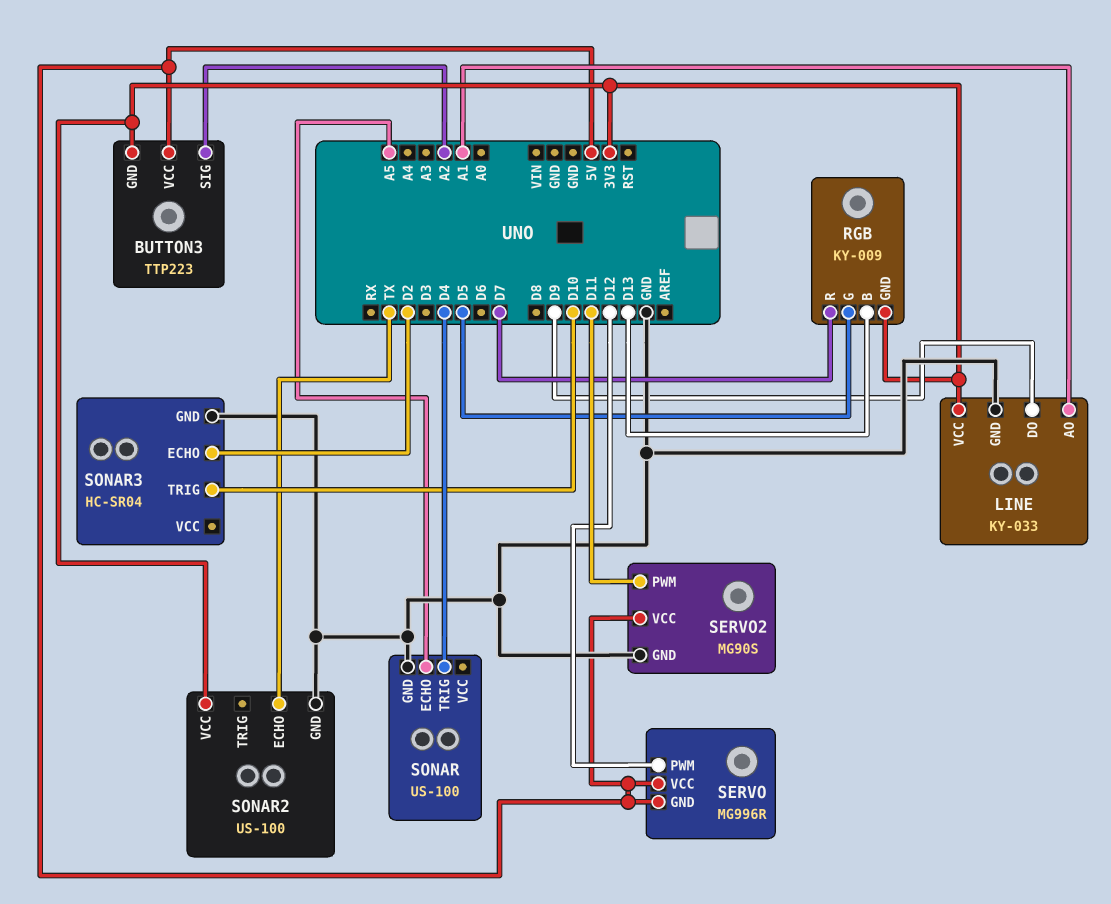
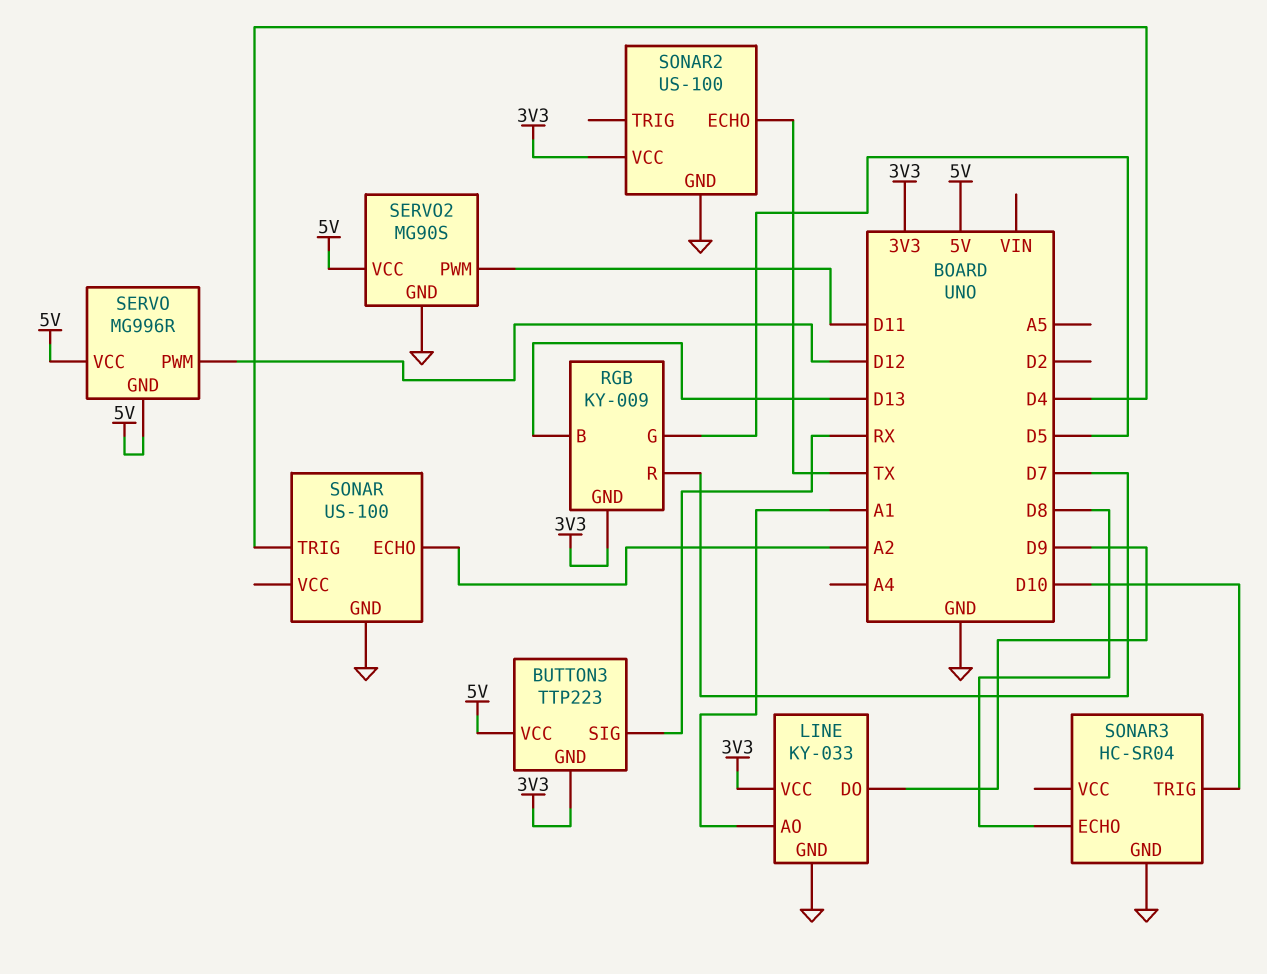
BUTTON3 pin SIG: A2 -> RX
SONAR pin ECHO: A5 -> A2
SONAR3 pin ECHO: D2 -> D8

